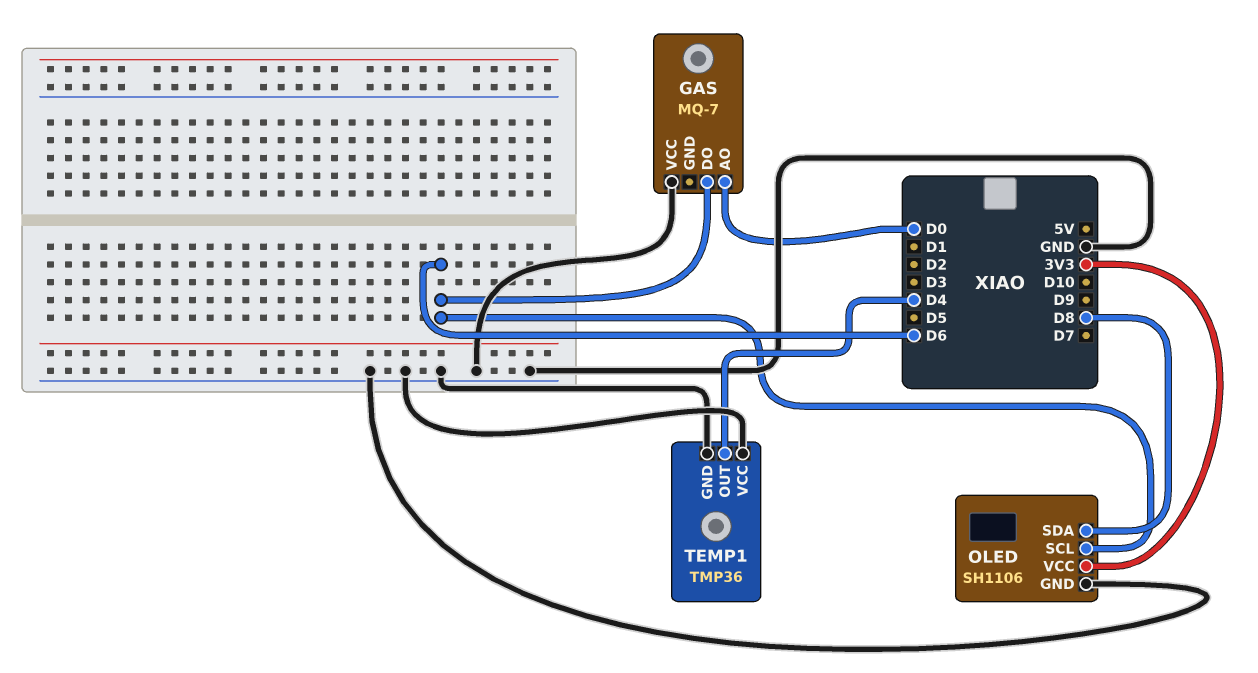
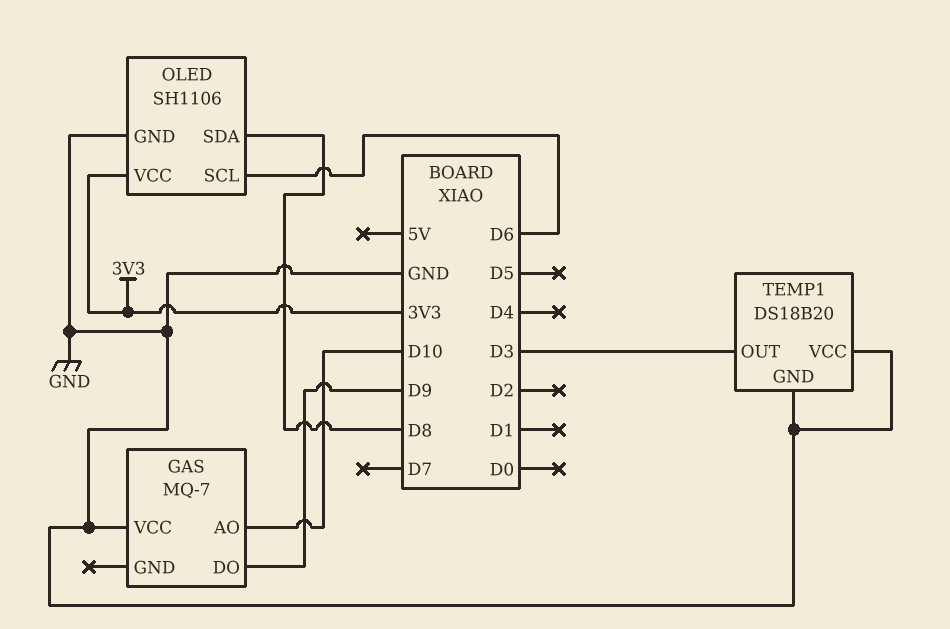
GAS pin AO: D0 -> D10
GAS pin DO: D6 -> D9
TEMP1: TMP36 -> DS18B20
TEMP1 pin OUT: D4 -> D3

